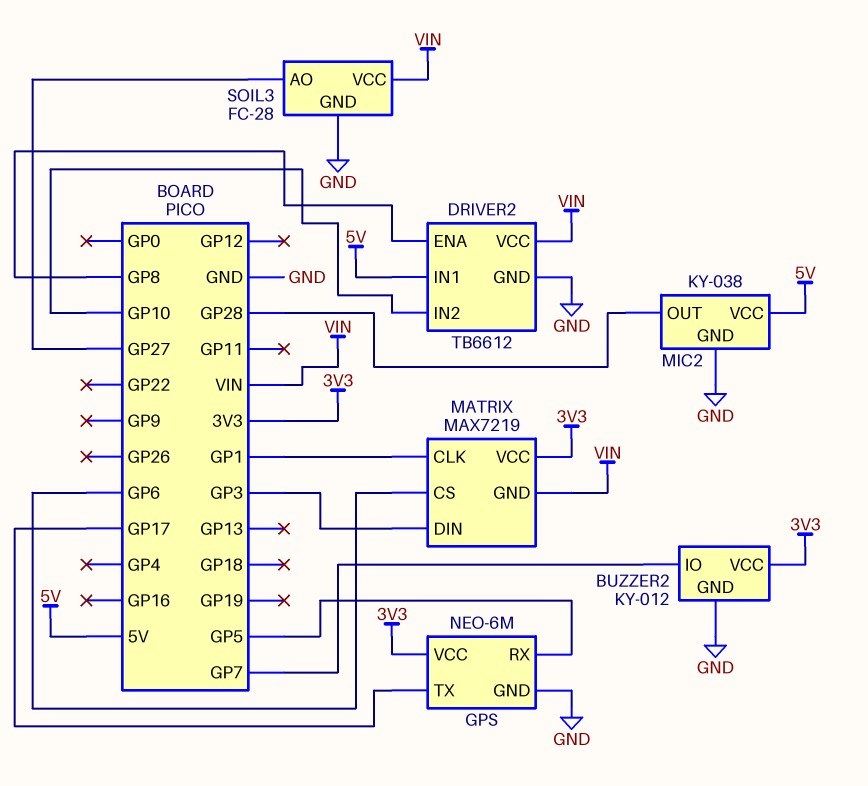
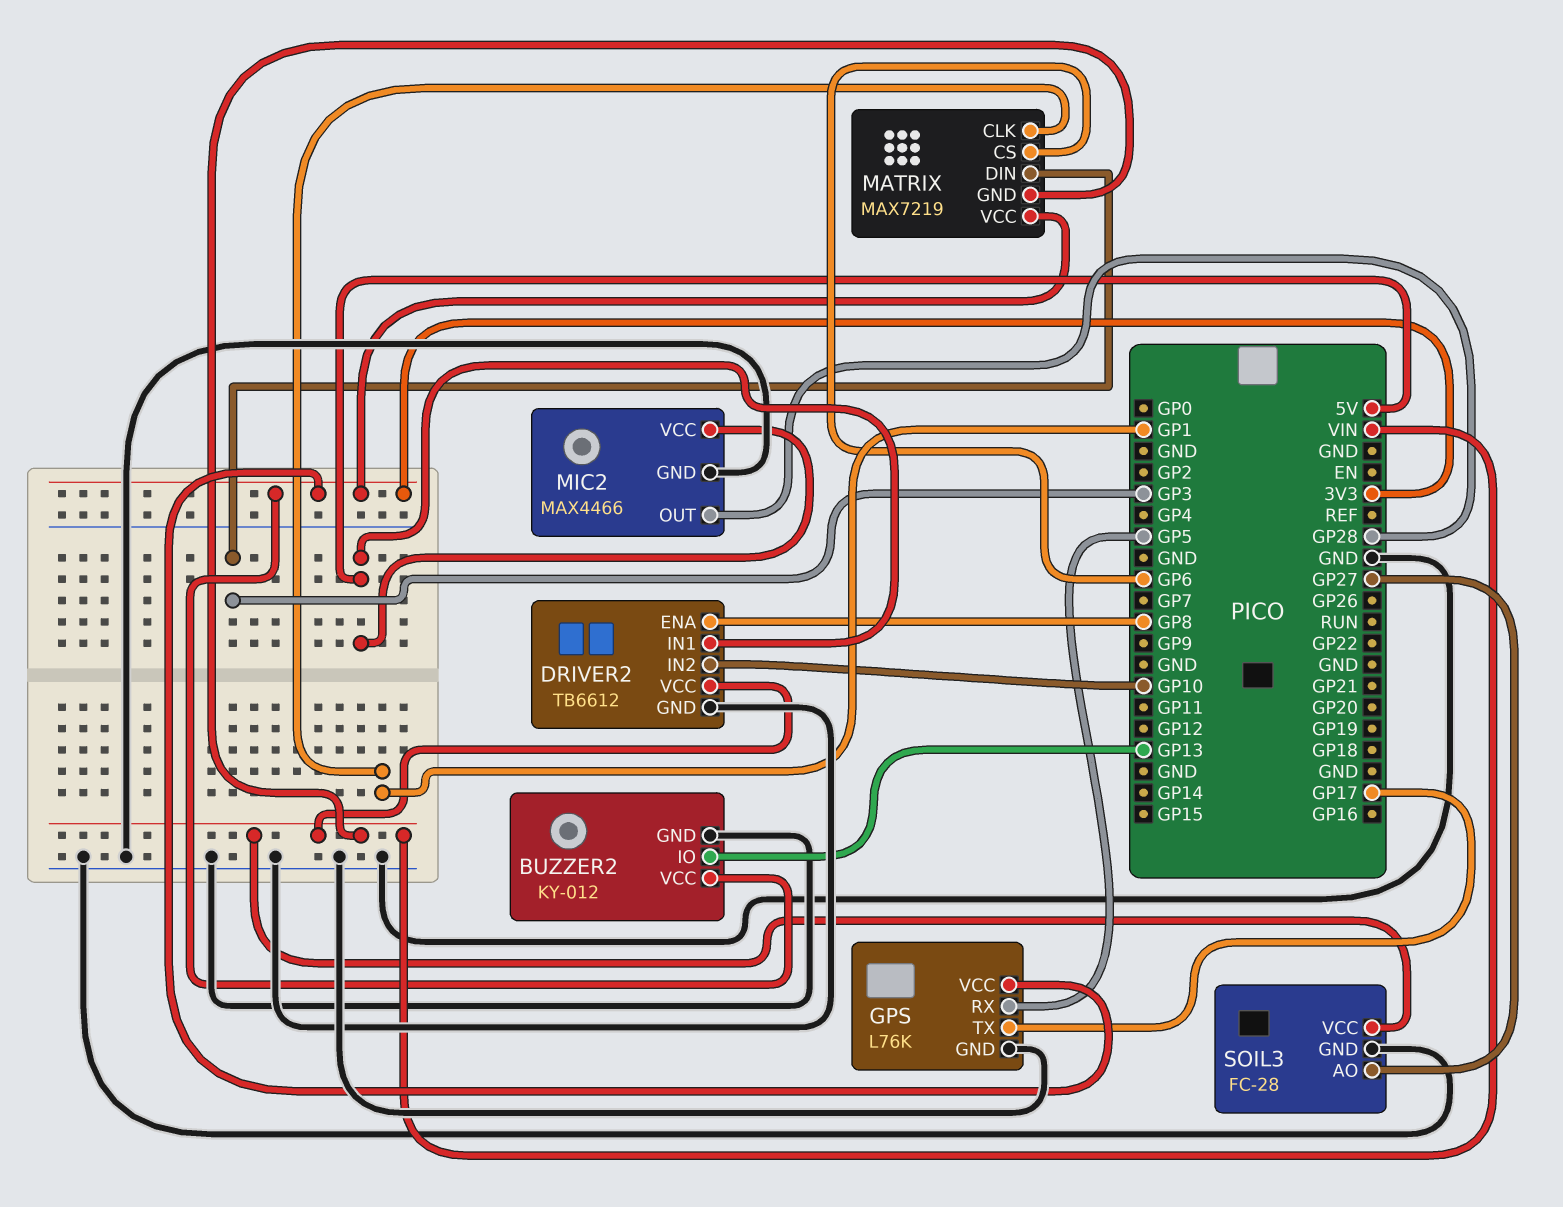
BUZZER2 pin IO: GP7 -> GP13
GPS: NEO-6M -> L76K
MIC2: KY-038 -> MAX4466

